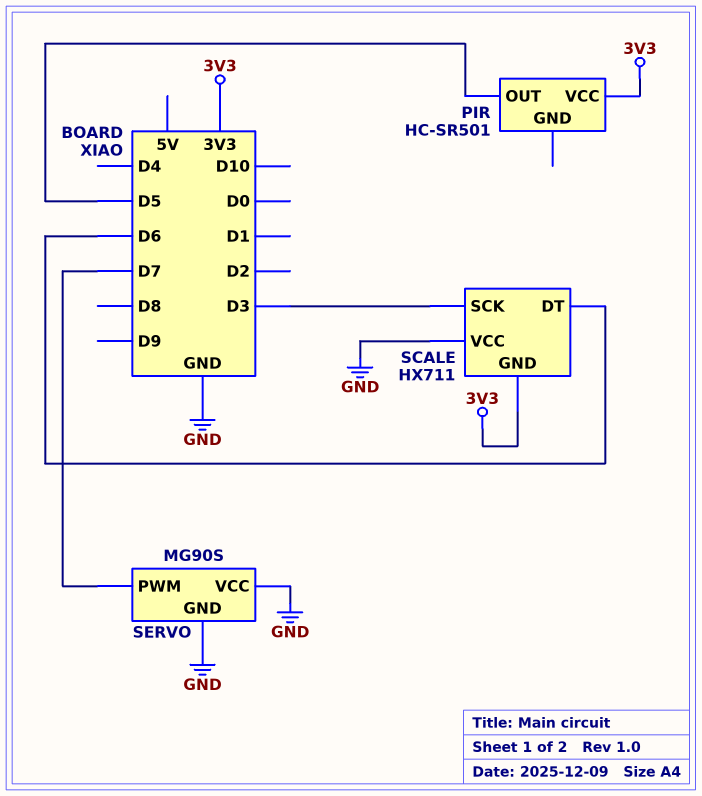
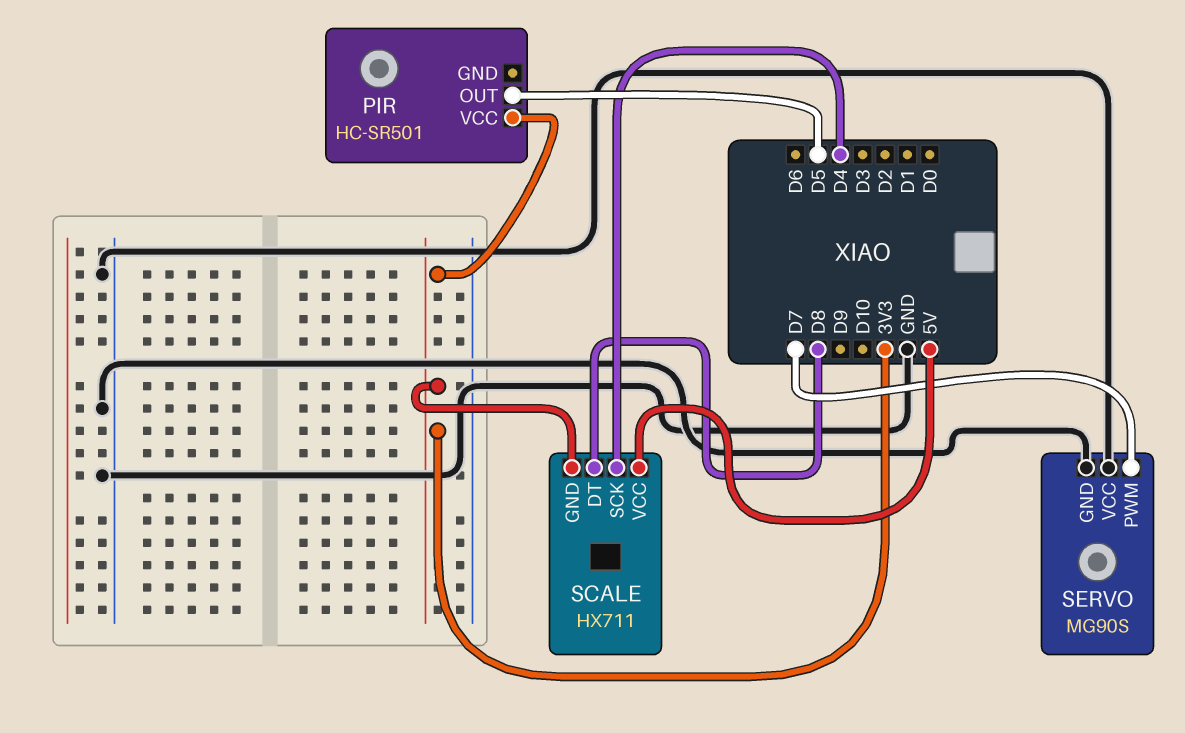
SCALE pin DT: D6 -> D8
SCALE pin SCK: D3 -> D4
SCALE pin VCC: GND -> 5V

